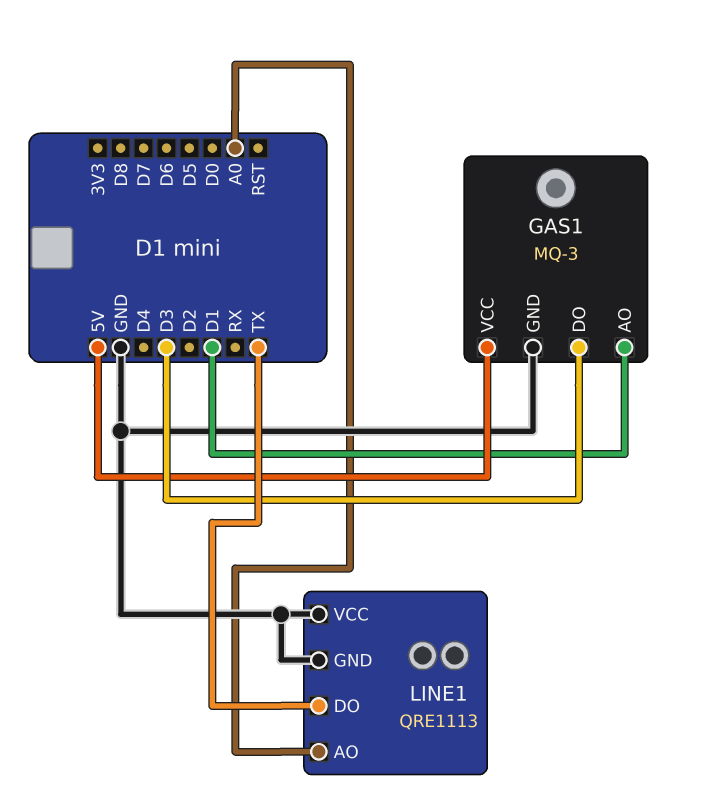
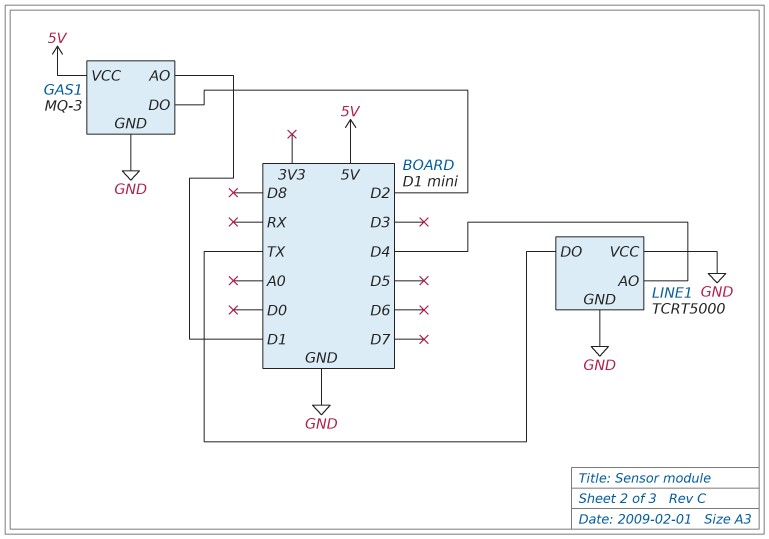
GAS1 pin DO: D3 -> D2
LINE1: QRE1113 -> TCRT5000
LINE1 pin AO: A0 -> D4

